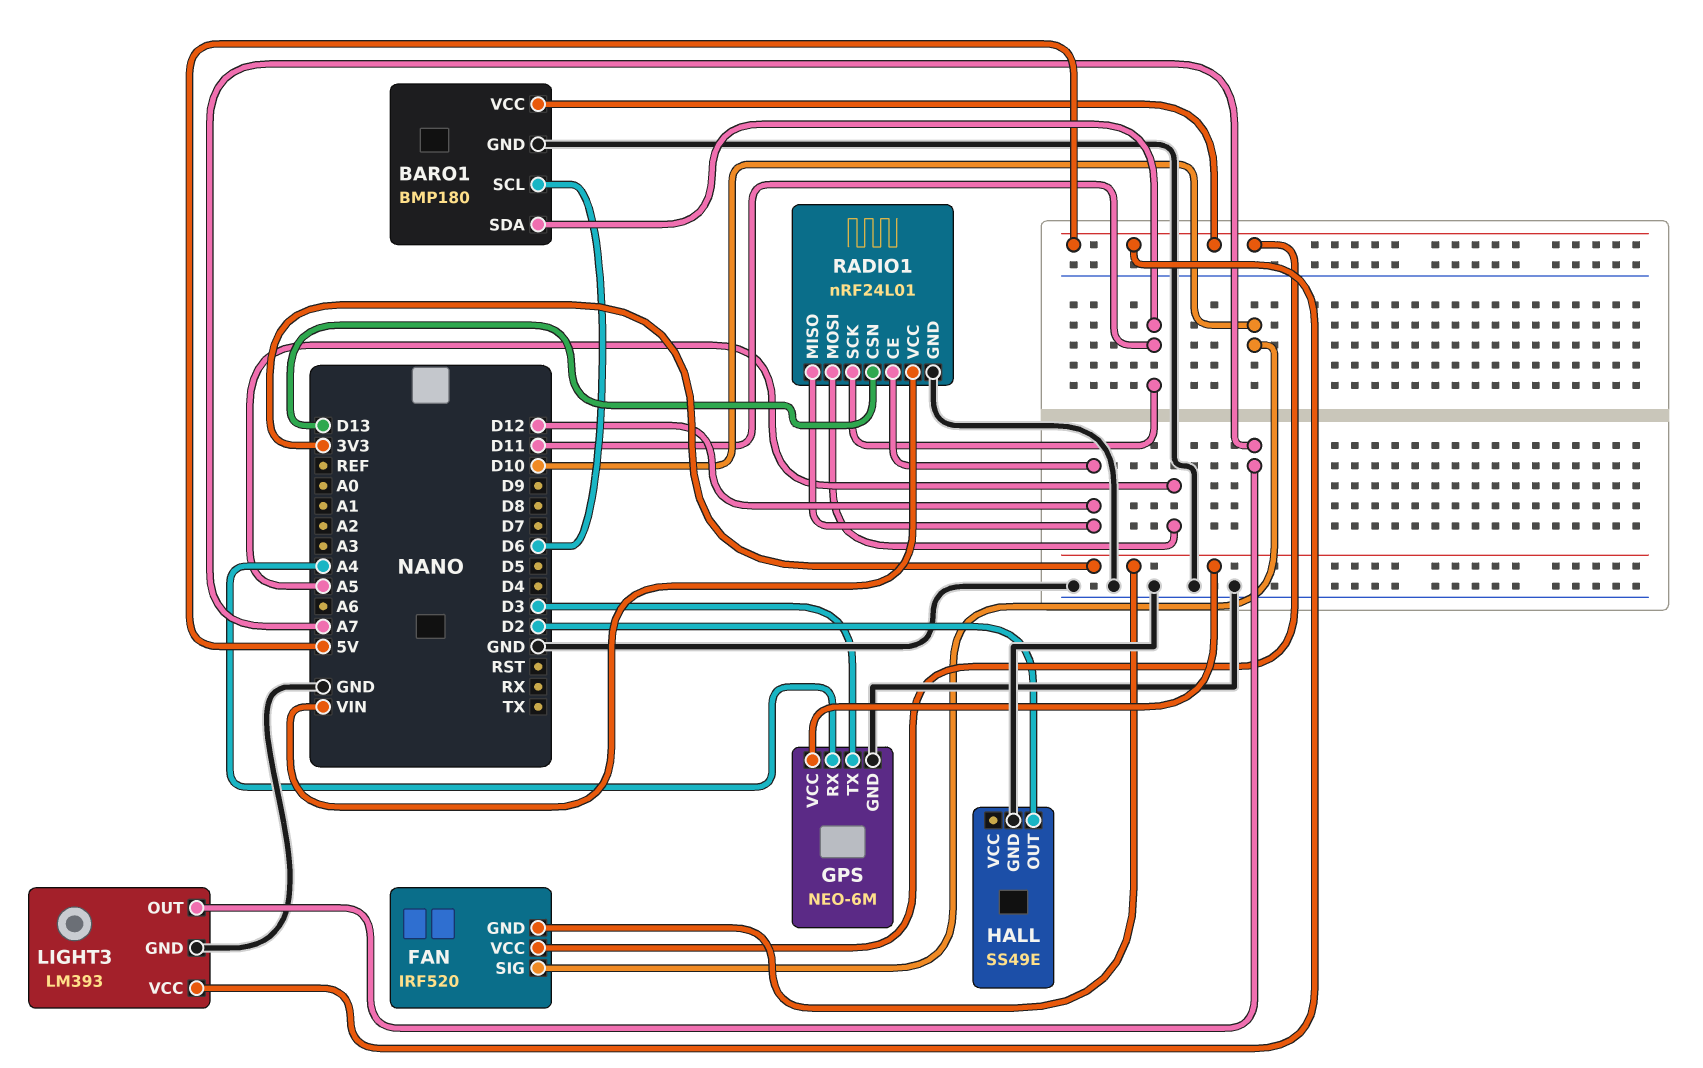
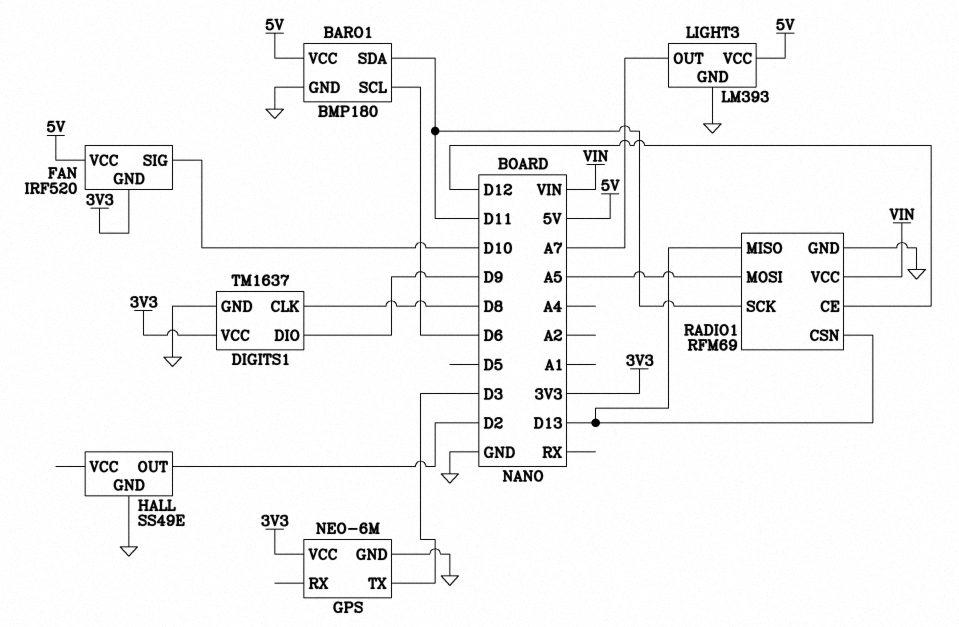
DIGITS1: none -> TM1637
DIGITS1 pin CLK: none -> D8
DIGITS1 pin DIO: none -> D9
DIGITS1 pin GND: none -> GND
DIGITS1 pin VCC: none -> 3V3
GPS pin RX: A4 -> none
RADIO1: nRF24L01 -> RFM69
RADIO1 pin MISO: D12 -> D13

